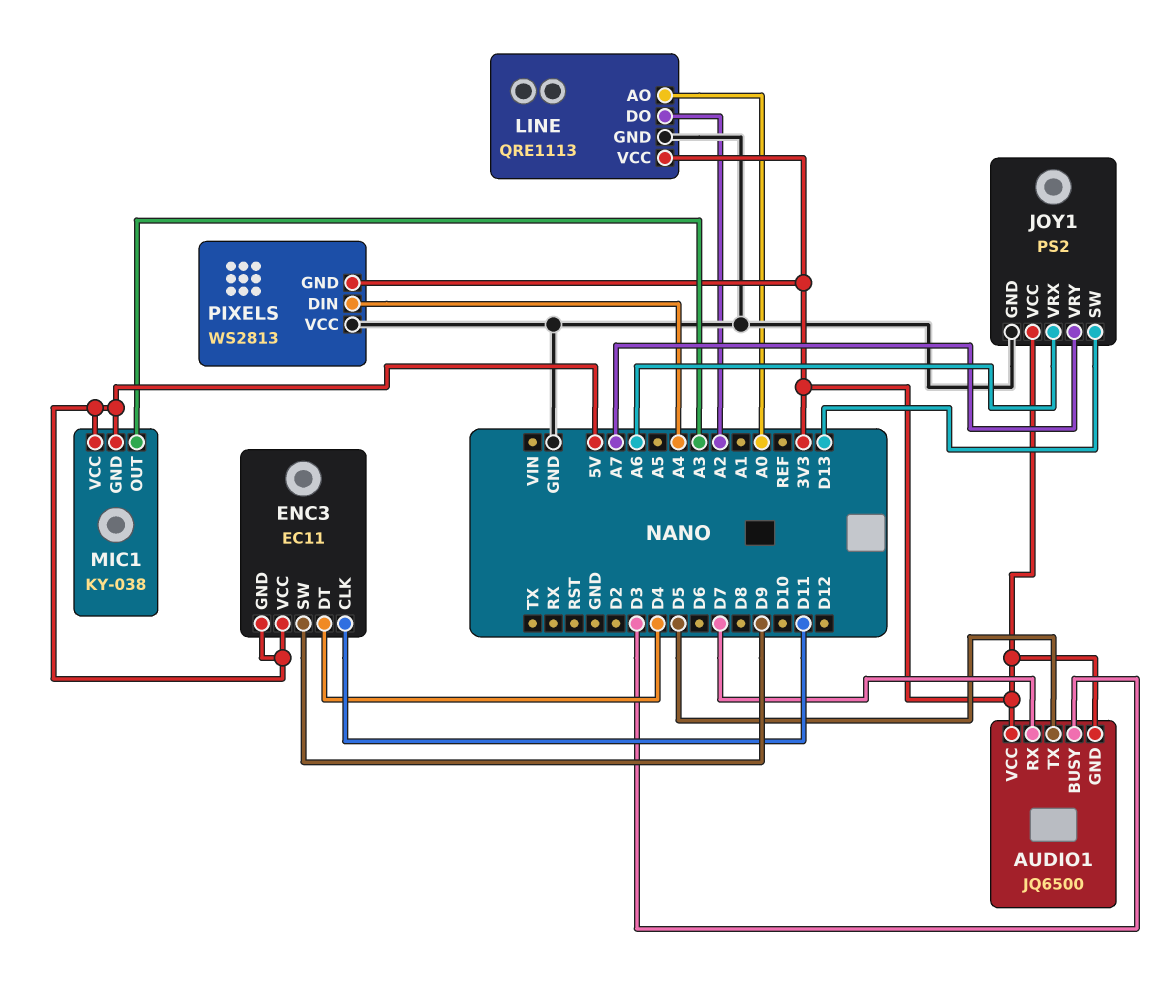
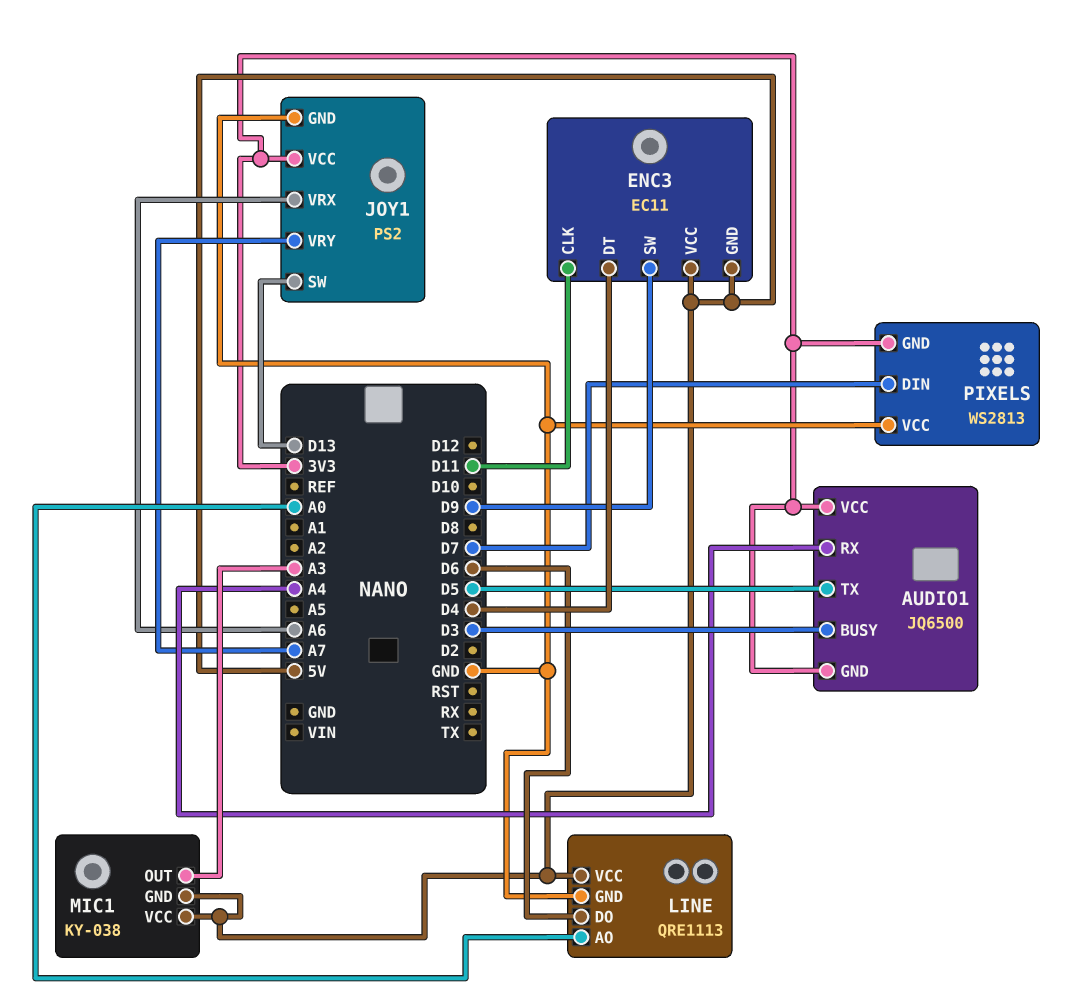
AUDIO1 pin RX: D7 -> A4
LINE pin DO: A2 -> D6
LINE pin VCC: 3V3 -> 5V
PIXELS pin DIN: A4 -> D7

